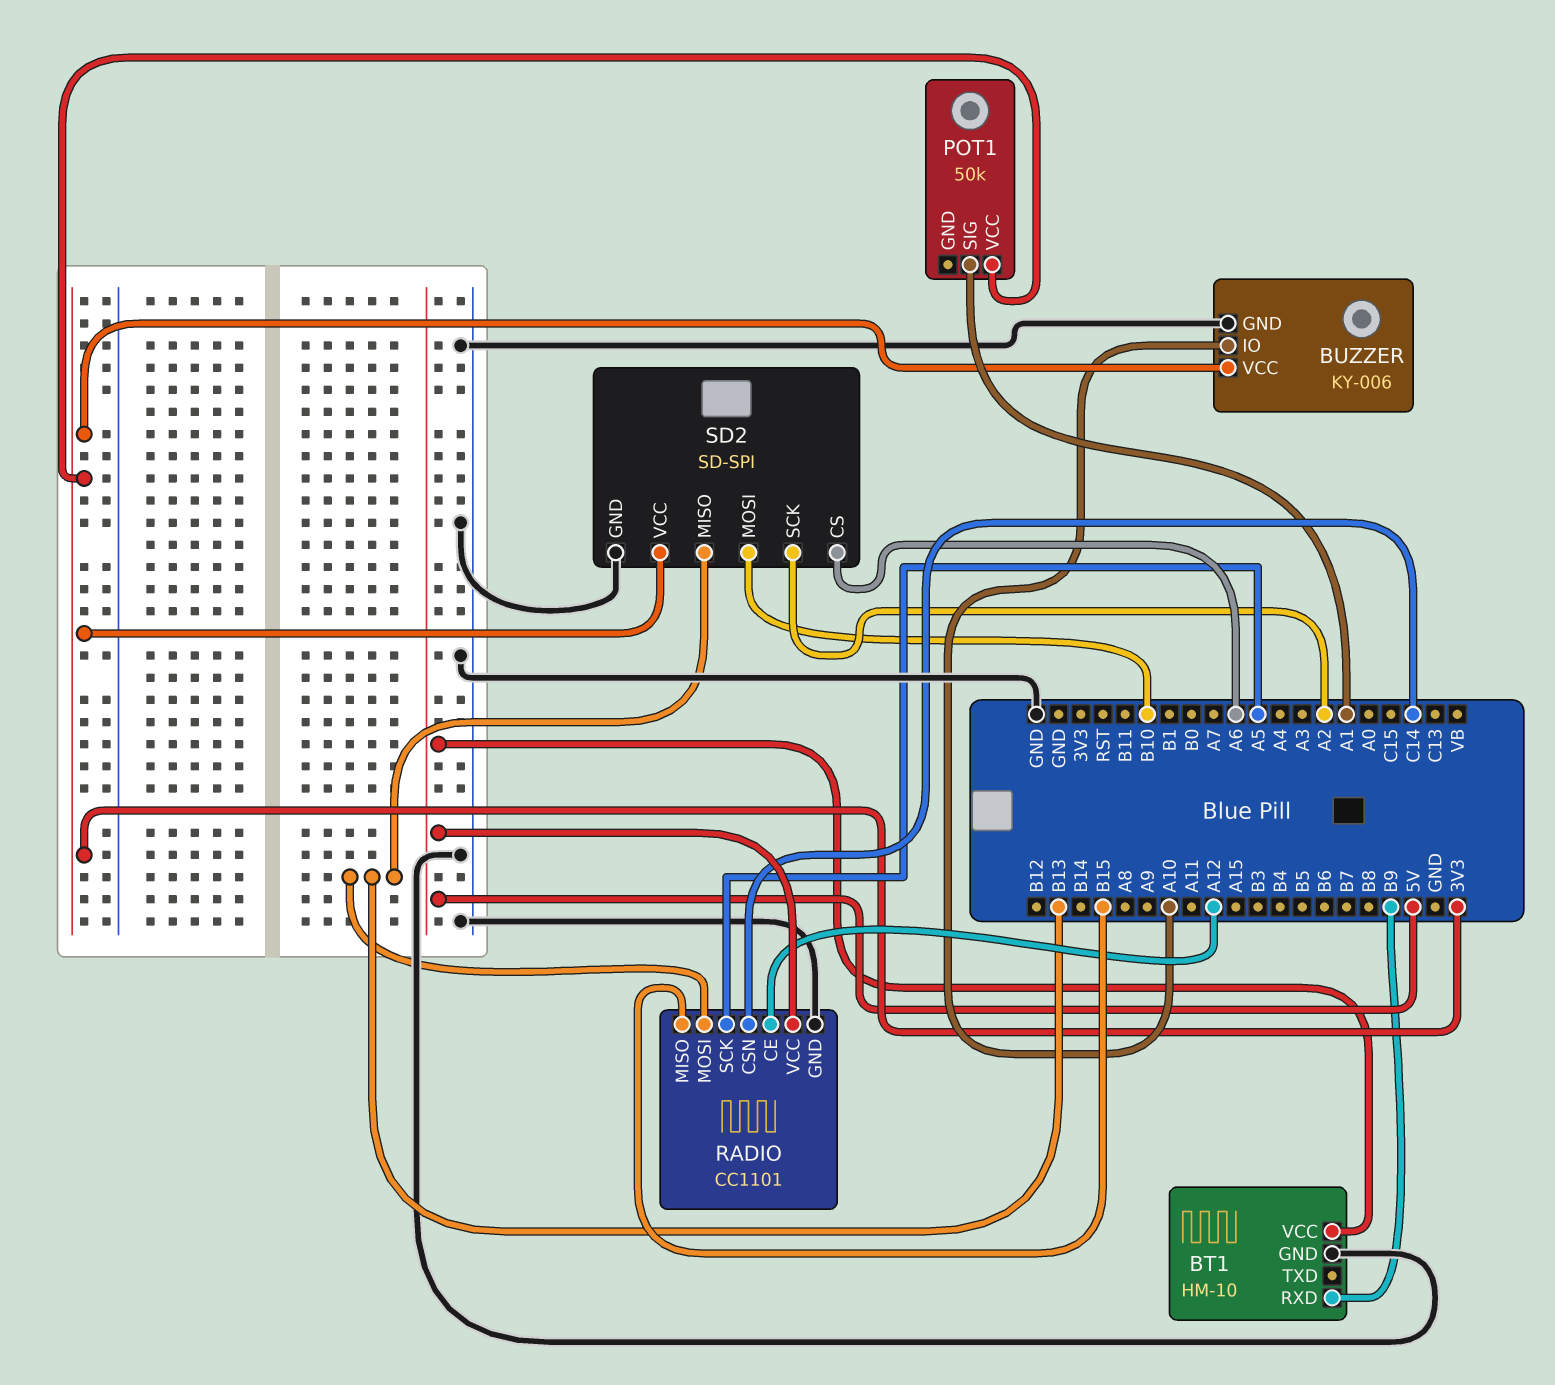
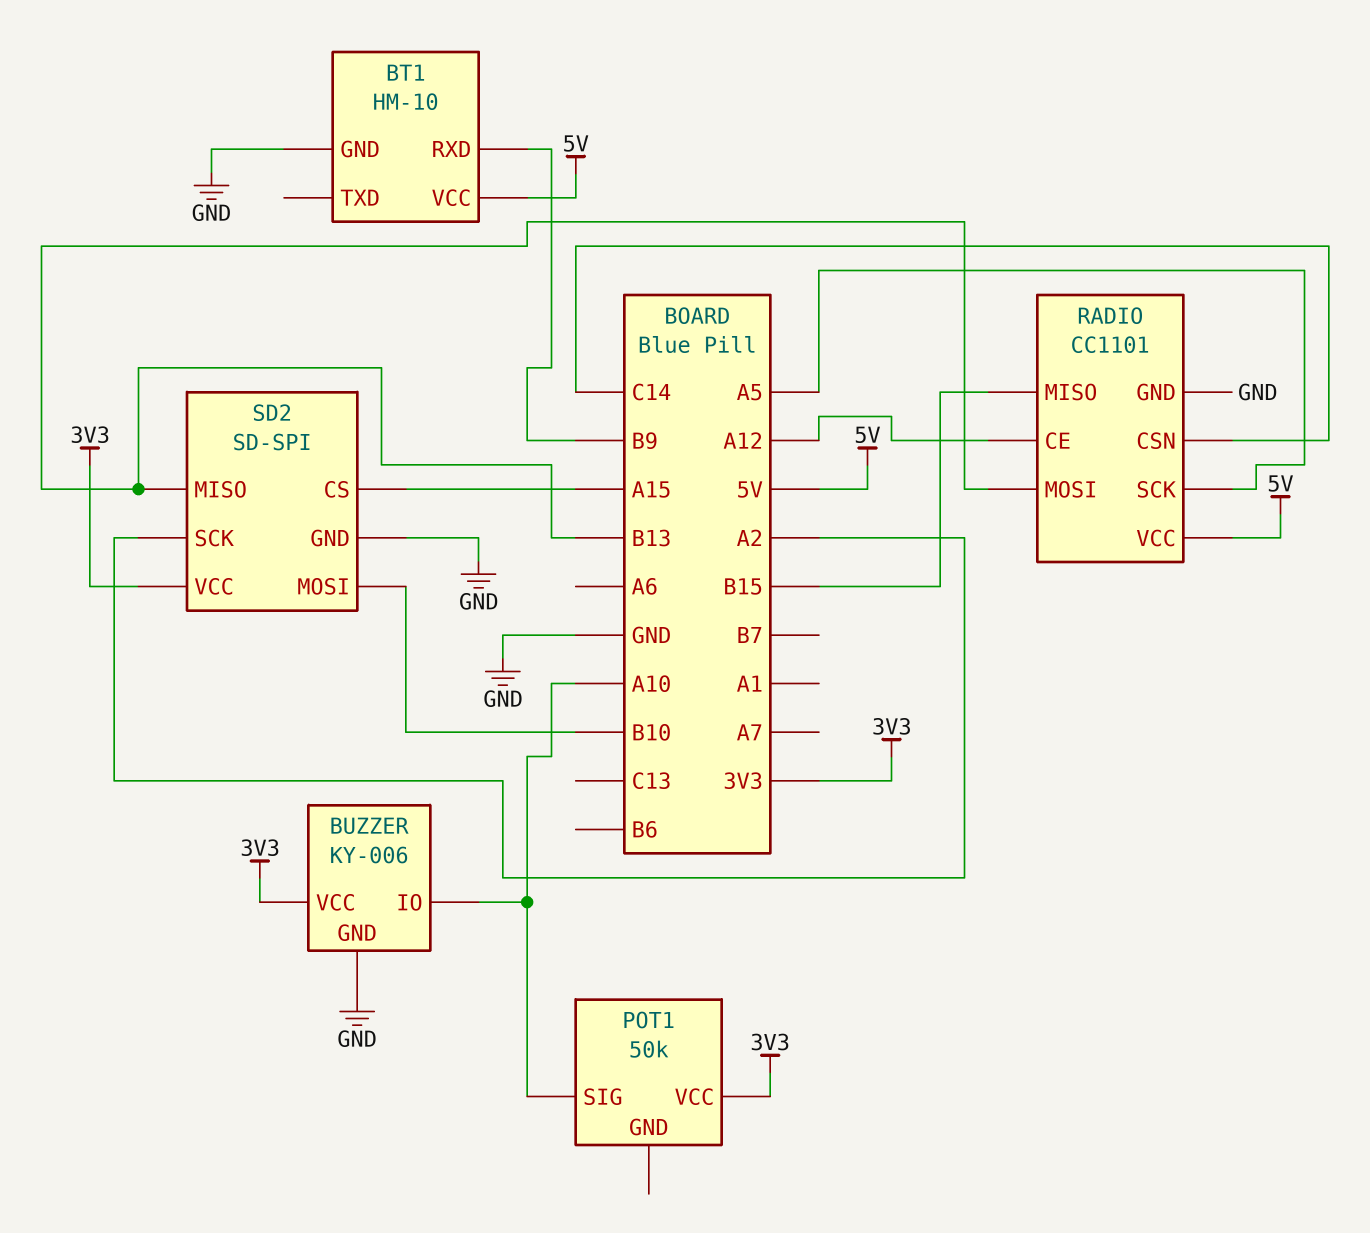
POT1 pin SIG: A1 -> A10
SD2 pin CS: A6 -> A15

